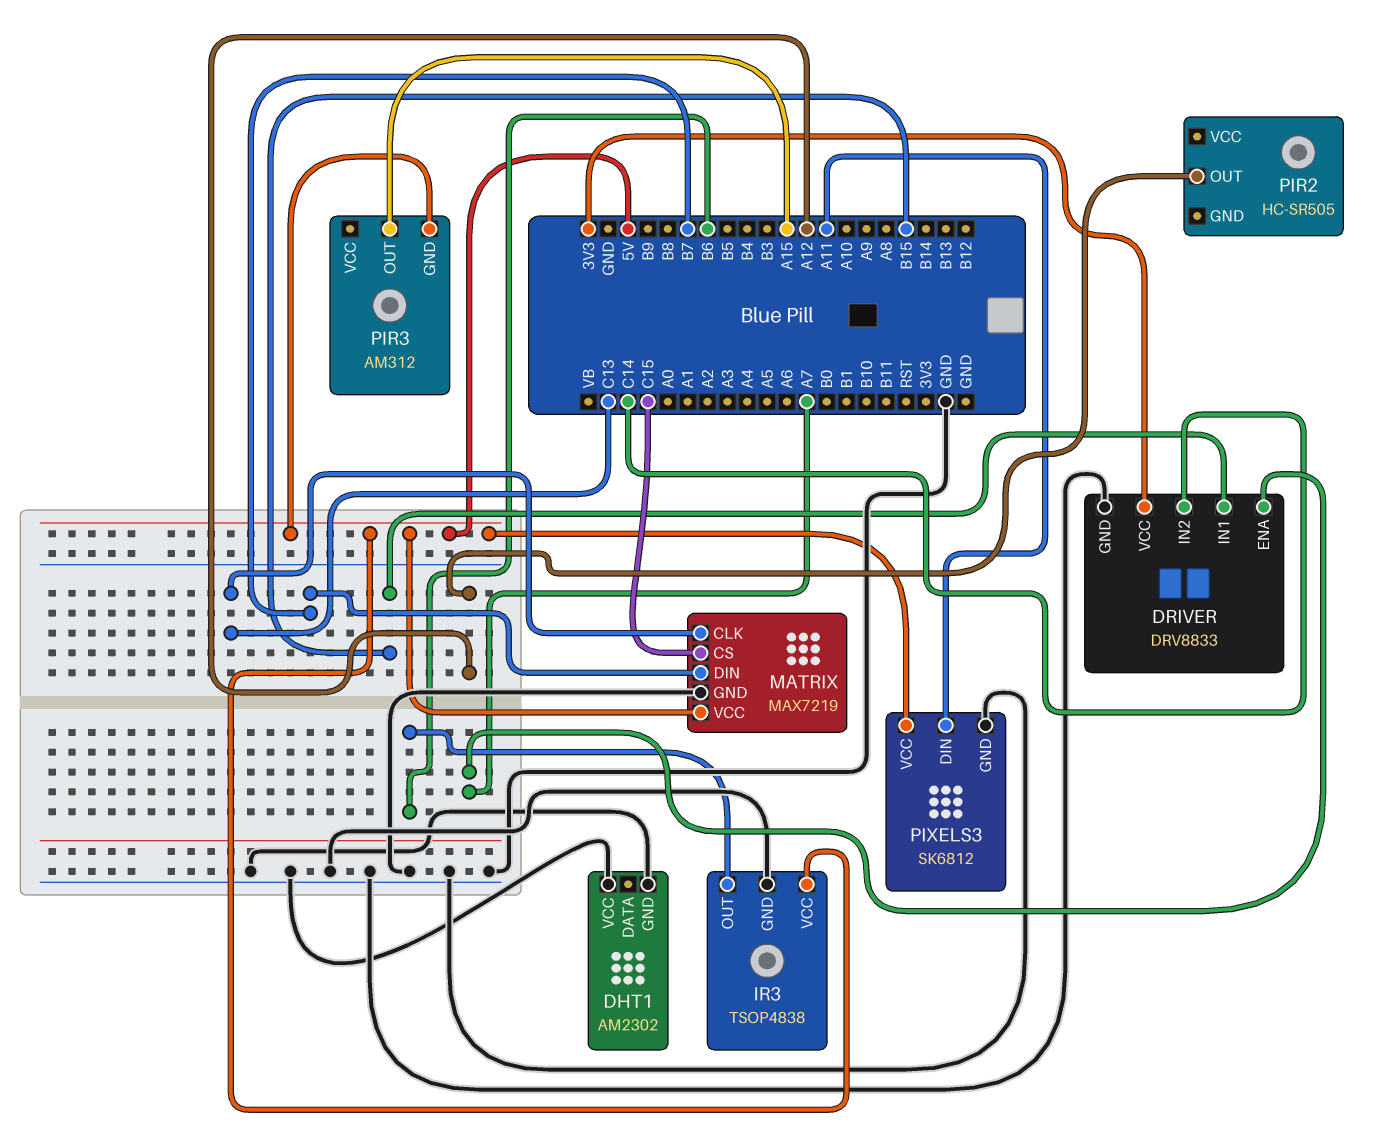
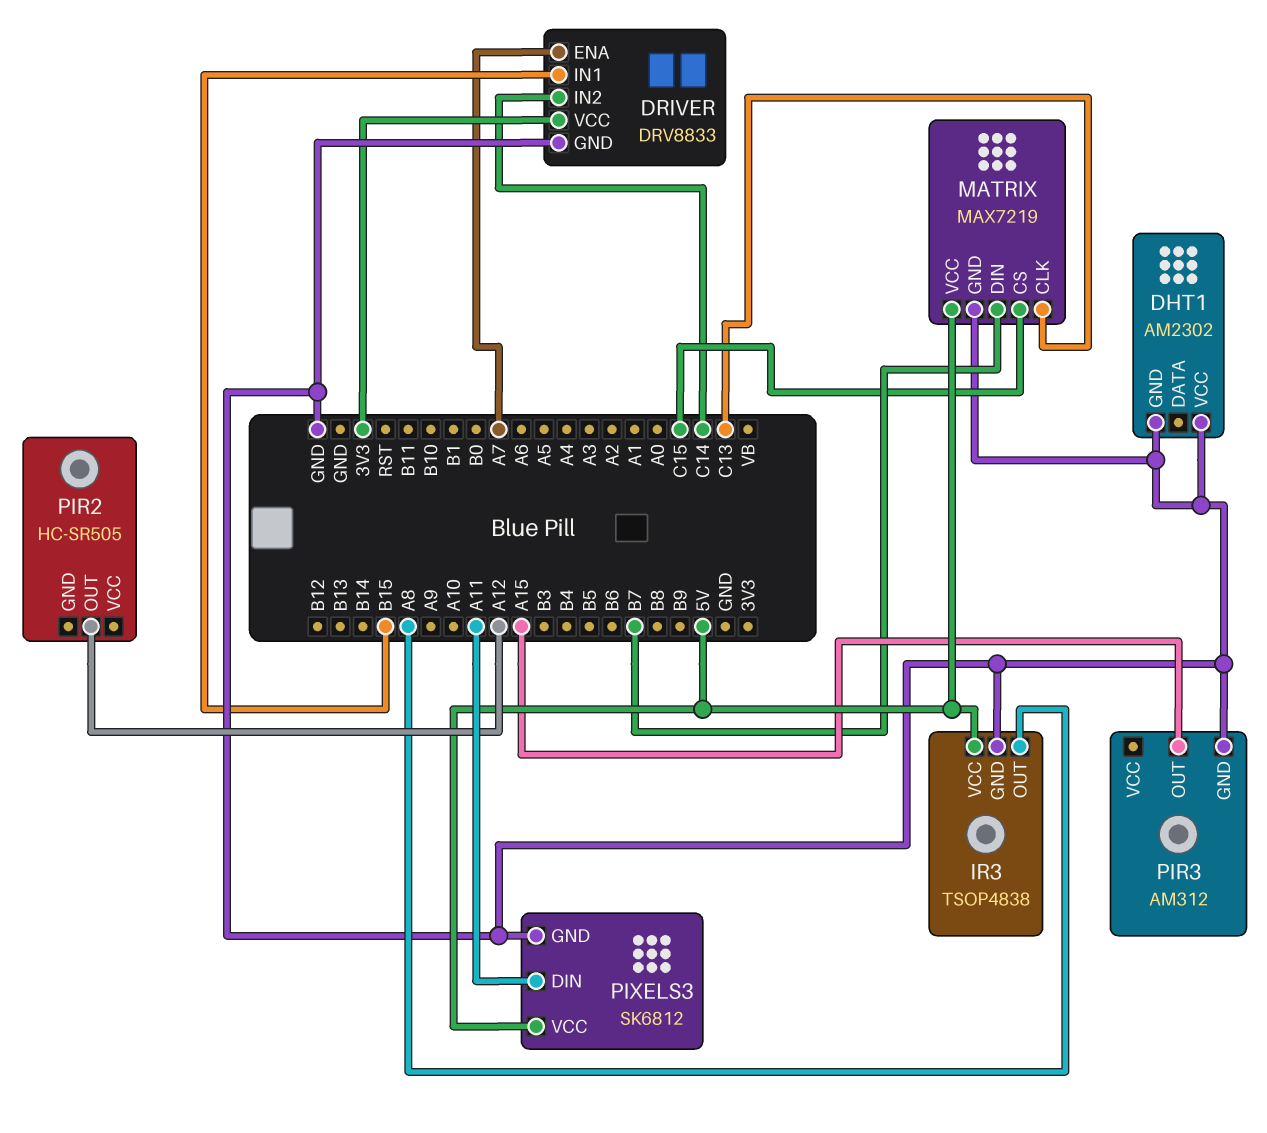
IR3 pin OUT: B6 -> A8
PIR3 pin GND: 5V -> GND

